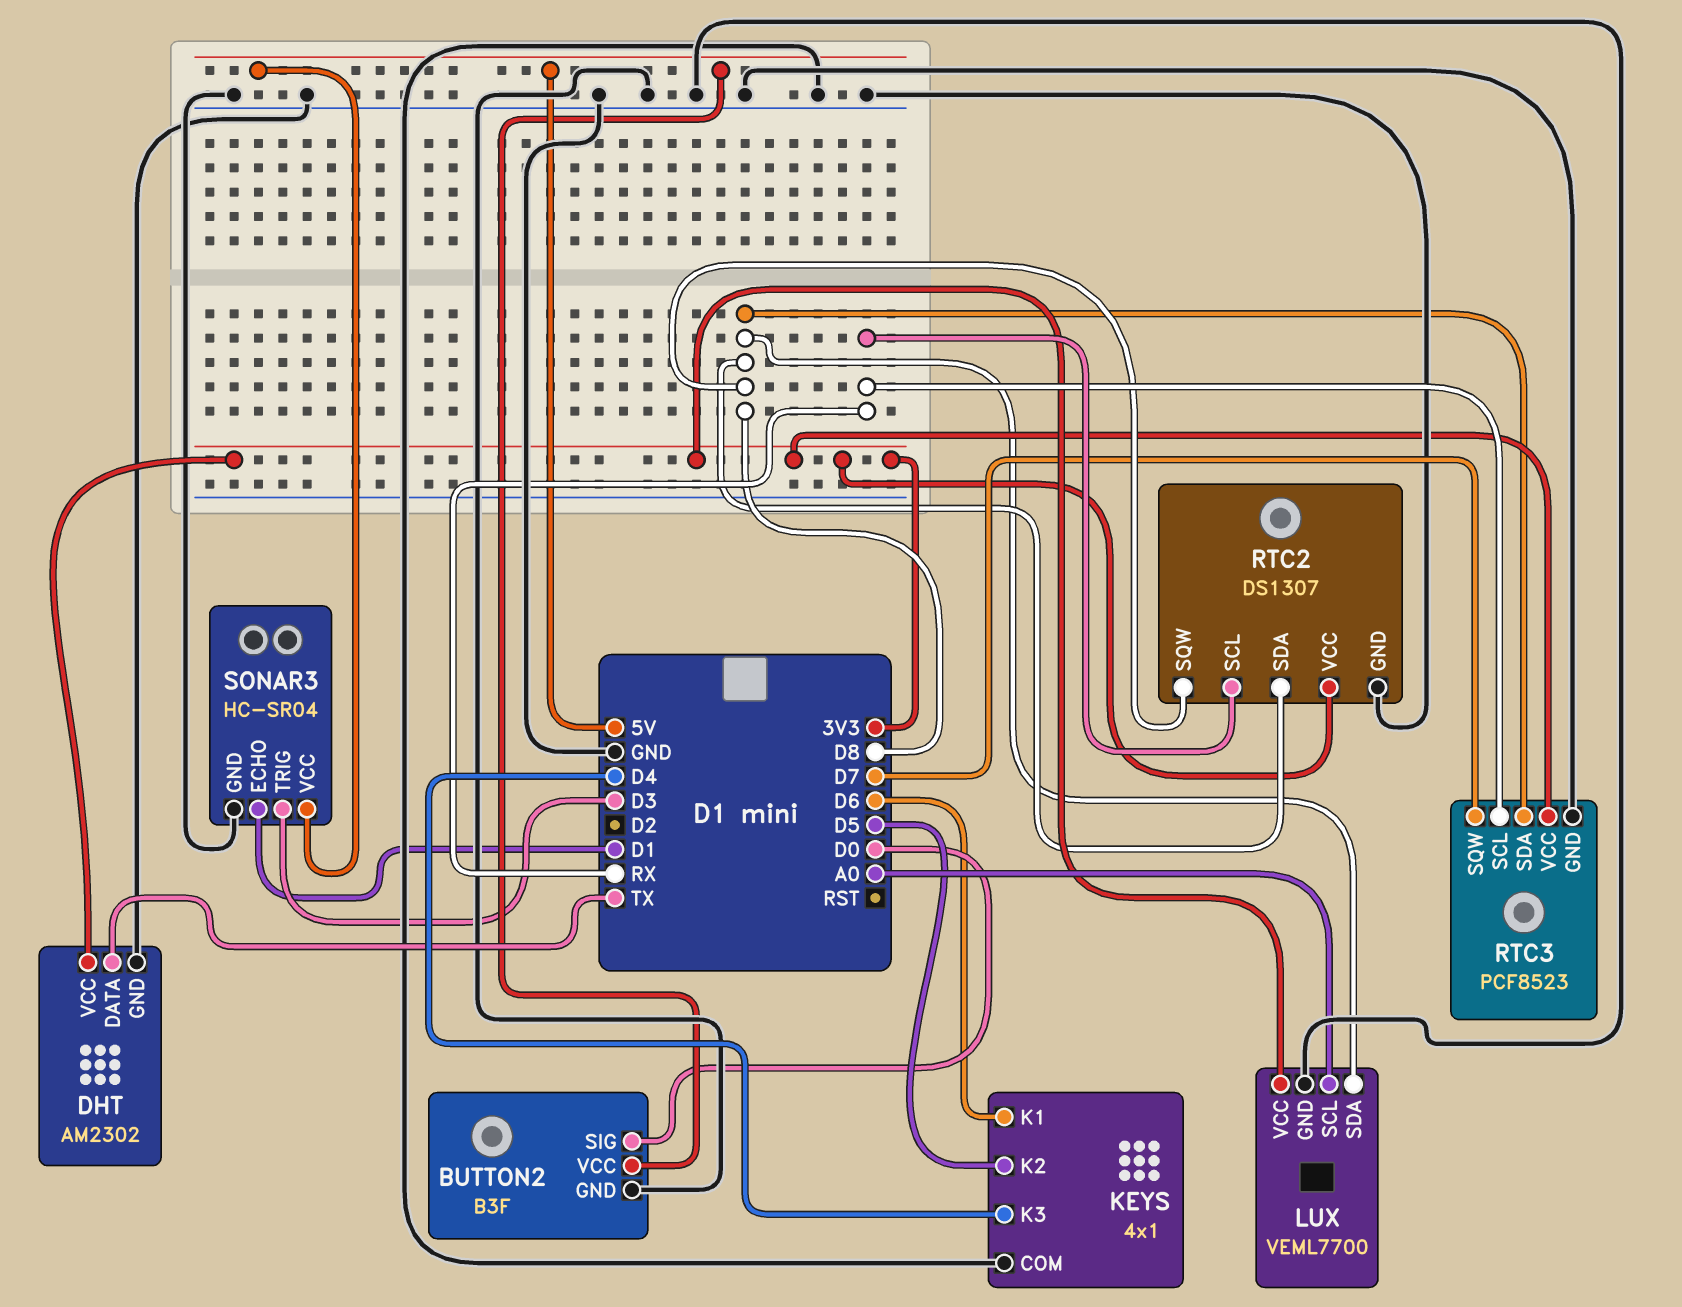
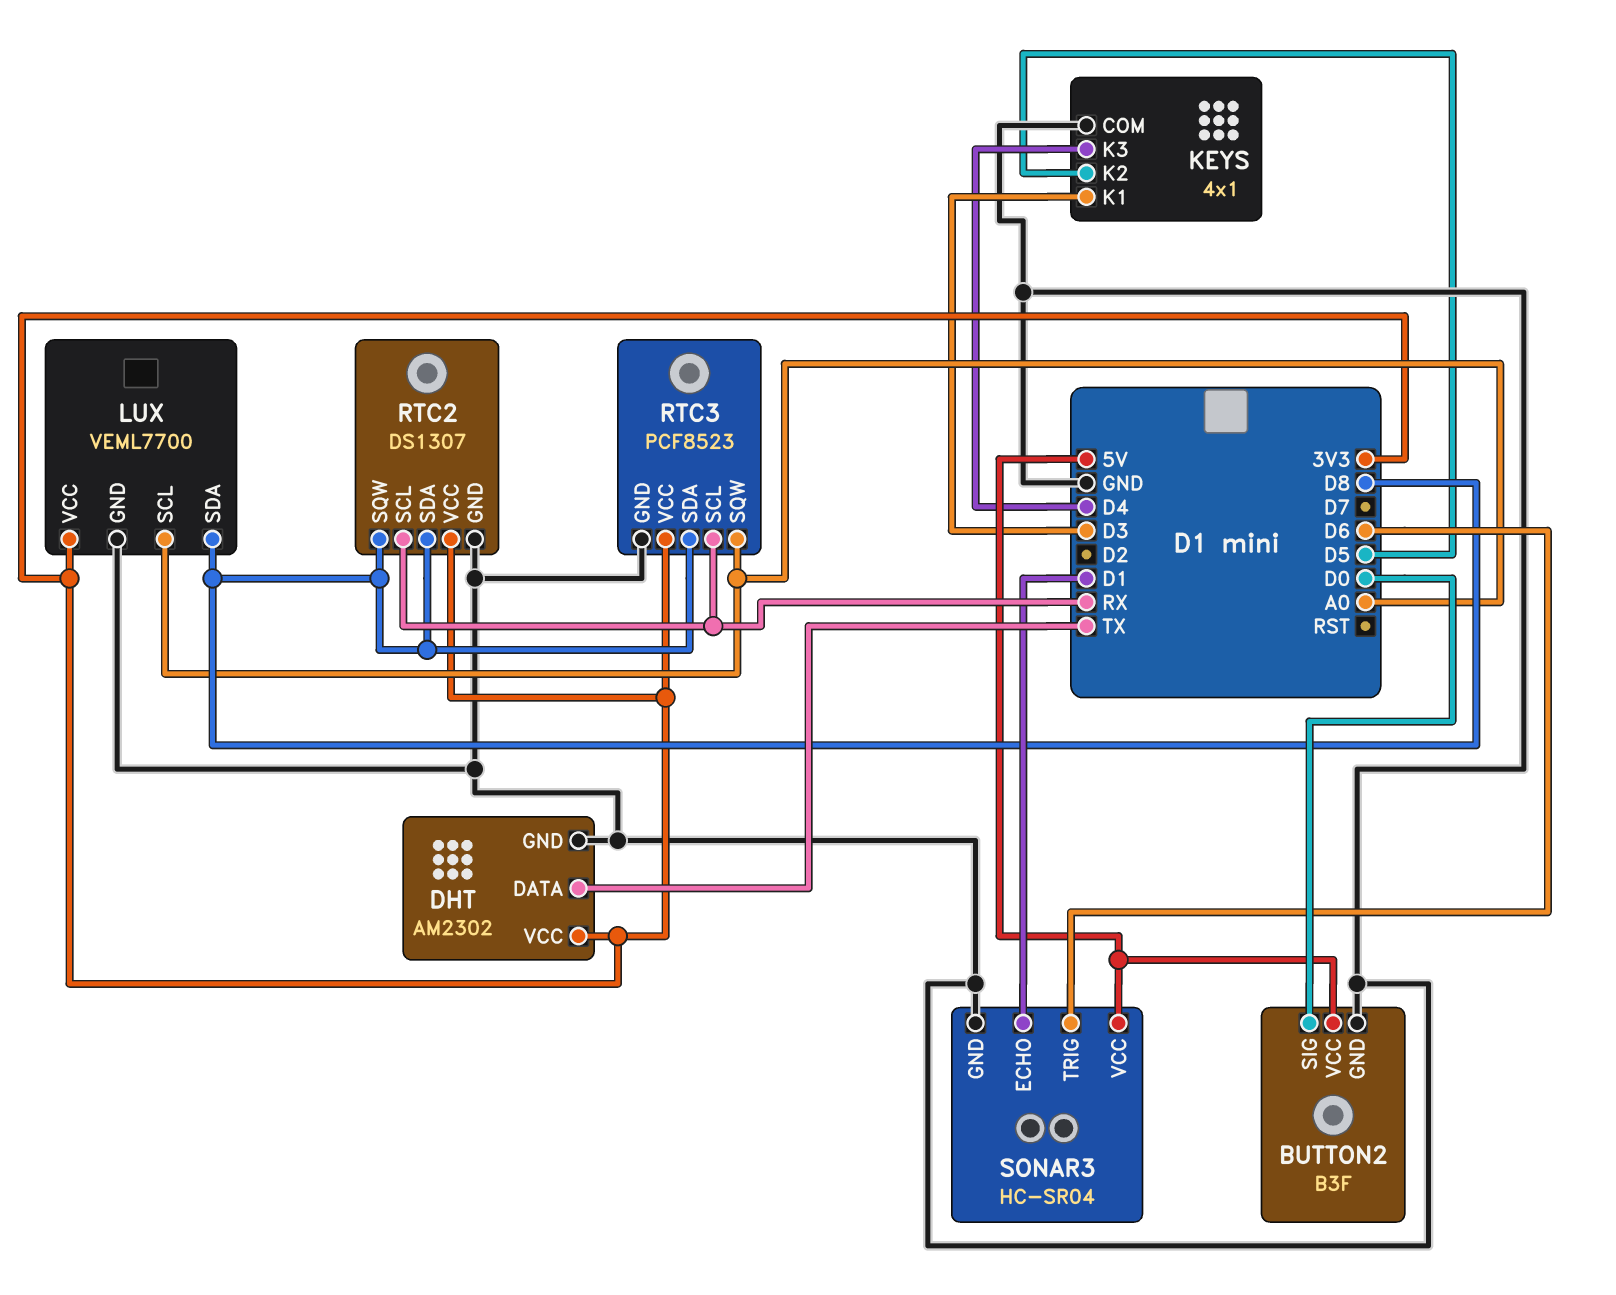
KEYS pin K1: D6 -> D3
RTC3 pin SQW: D7 -> A0
SONAR3 pin TRIG: D3 -> D6

